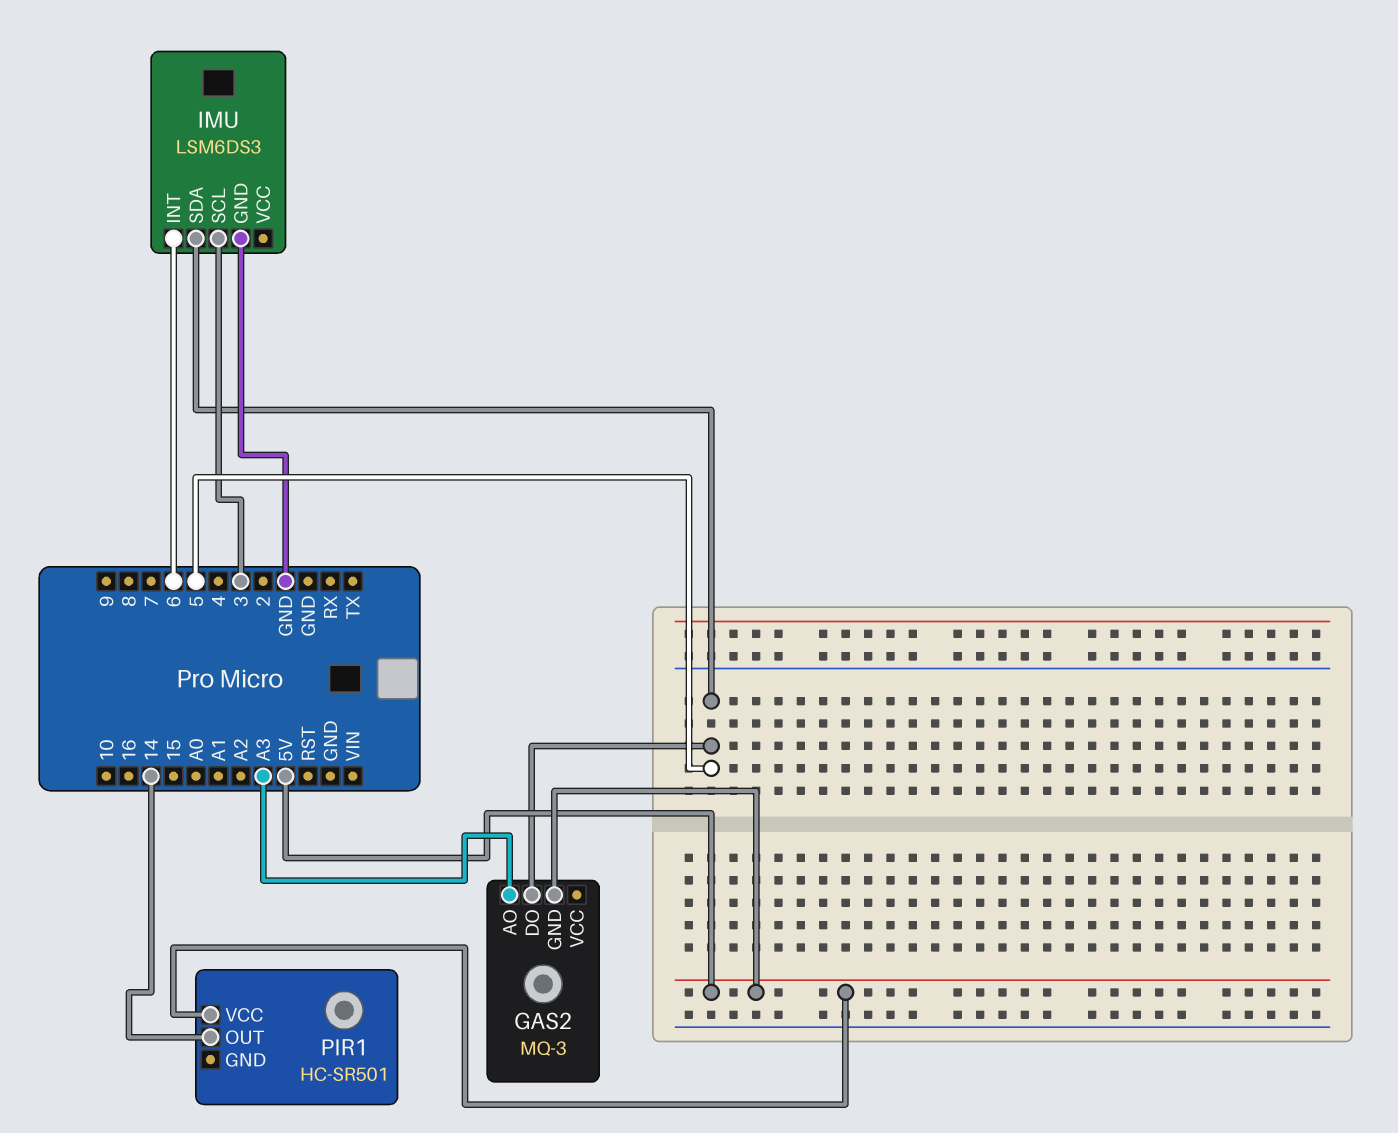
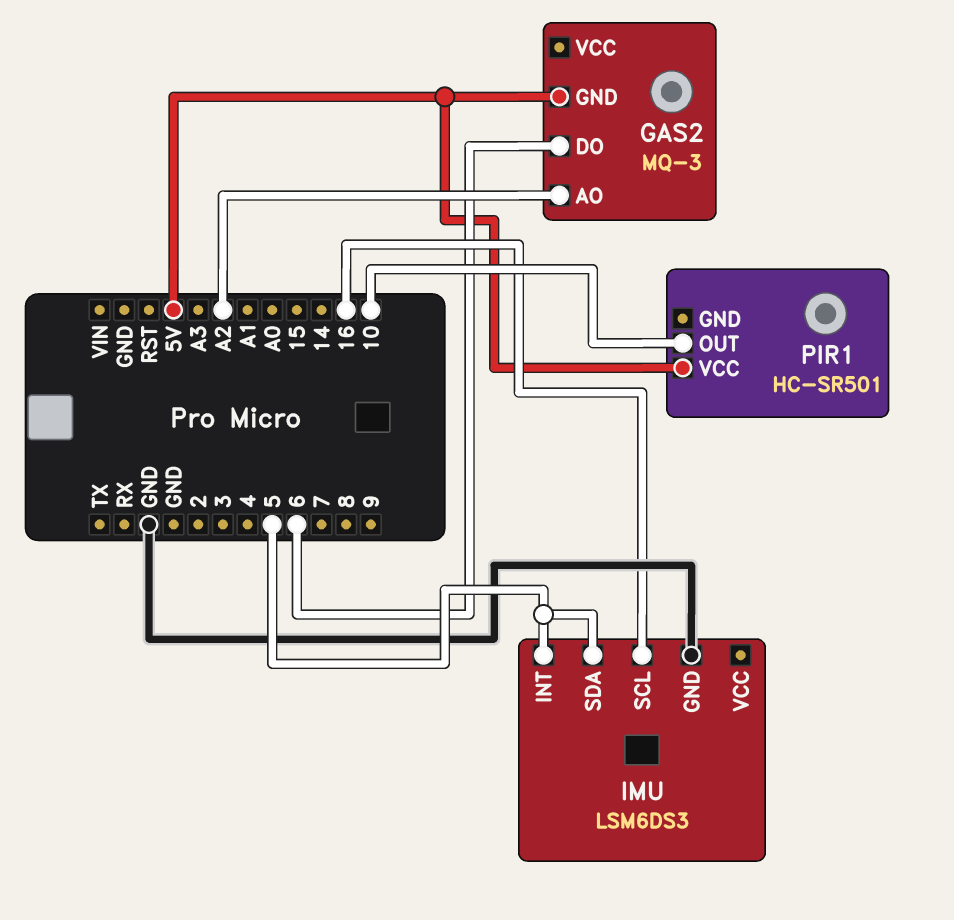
GAS2 pin AO: A3 -> A2
GAS2 pin DO: 5 -> 6
IMU pin INT: 6 -> 5
IMU pin SCL: 3 -> 16
PIR1 pin OUT: 14 -> 10

